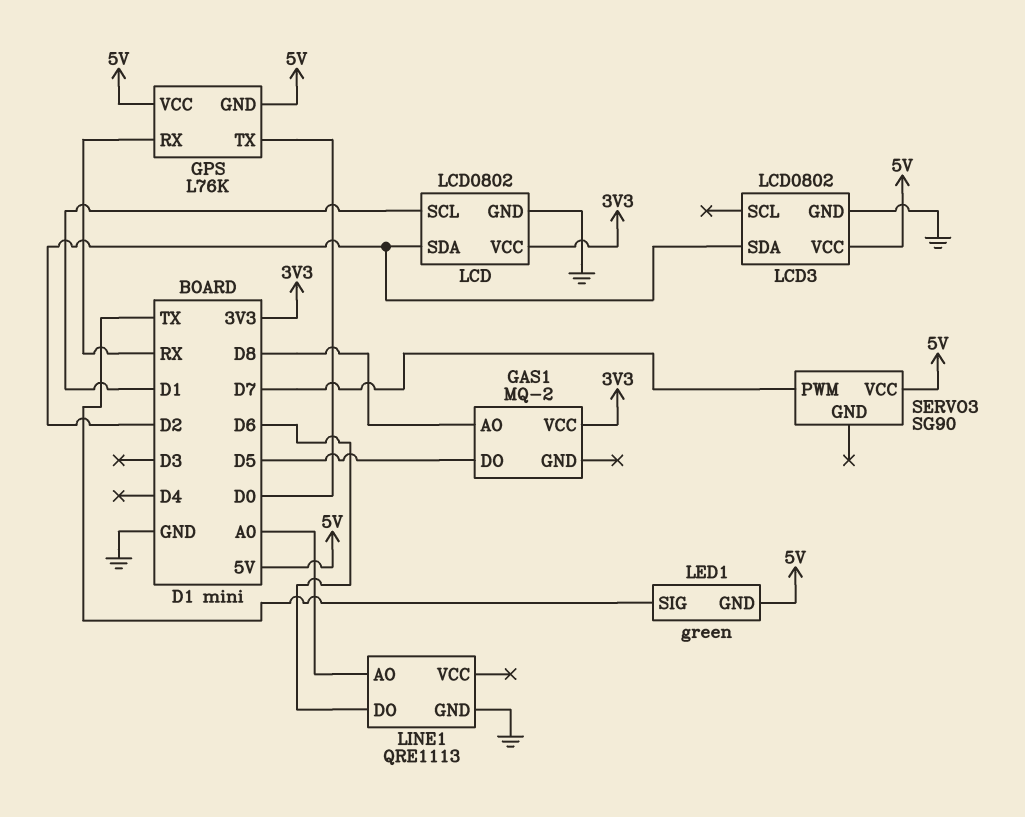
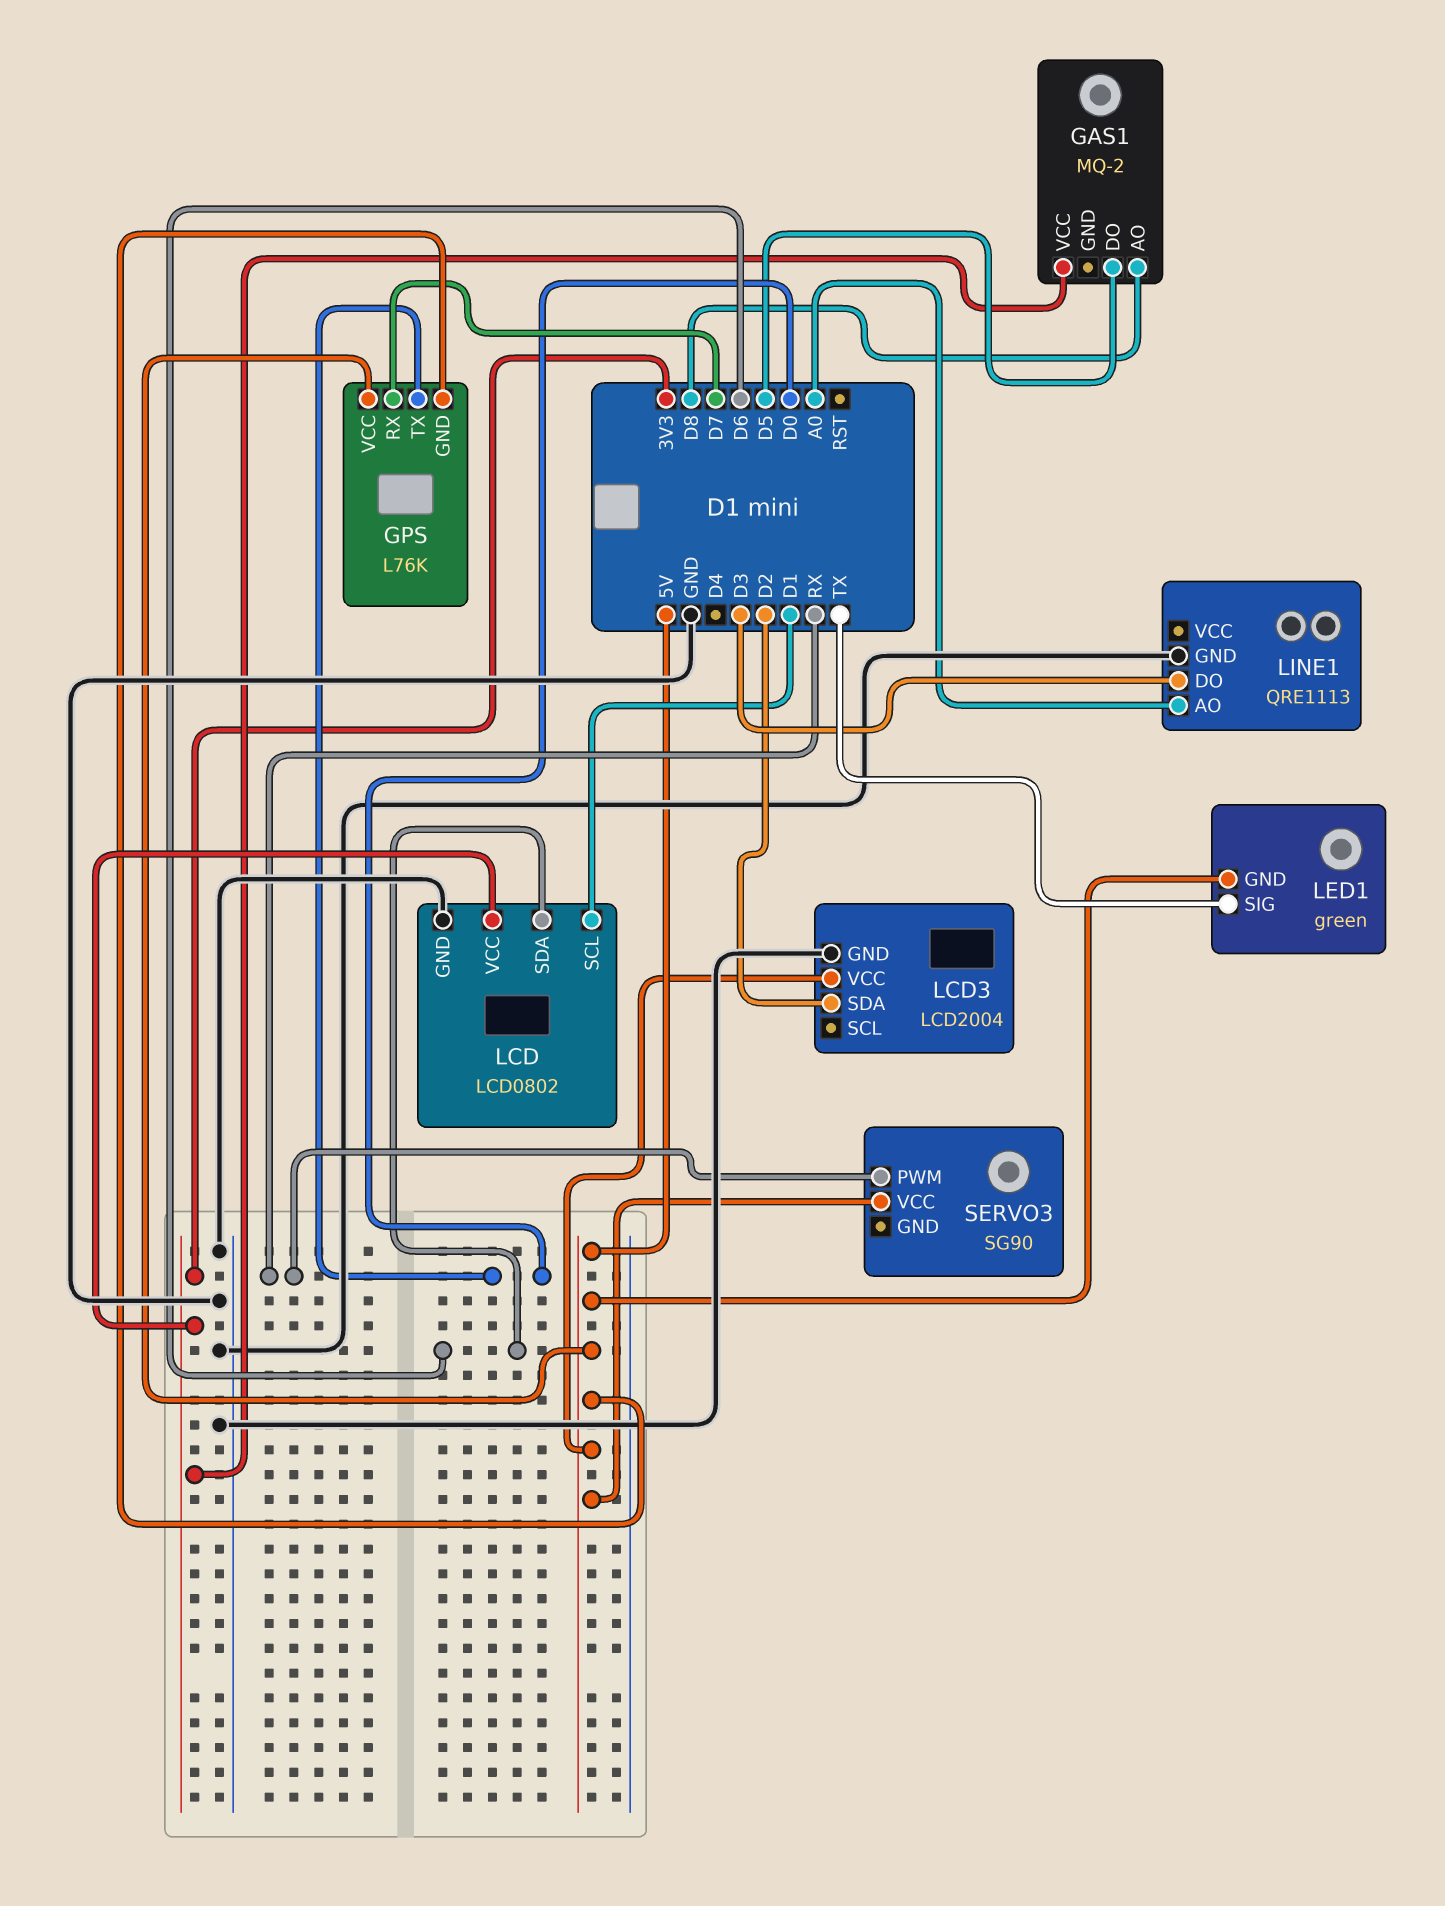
GPS pin RX: RX -> D7
LCD pin SDA: D2 -> D6
LCD3: LCD0802 -> LCD2004
LINE1 pin DO: D6 -> D3
SERVO3 pin PWM: D7 -> RX

